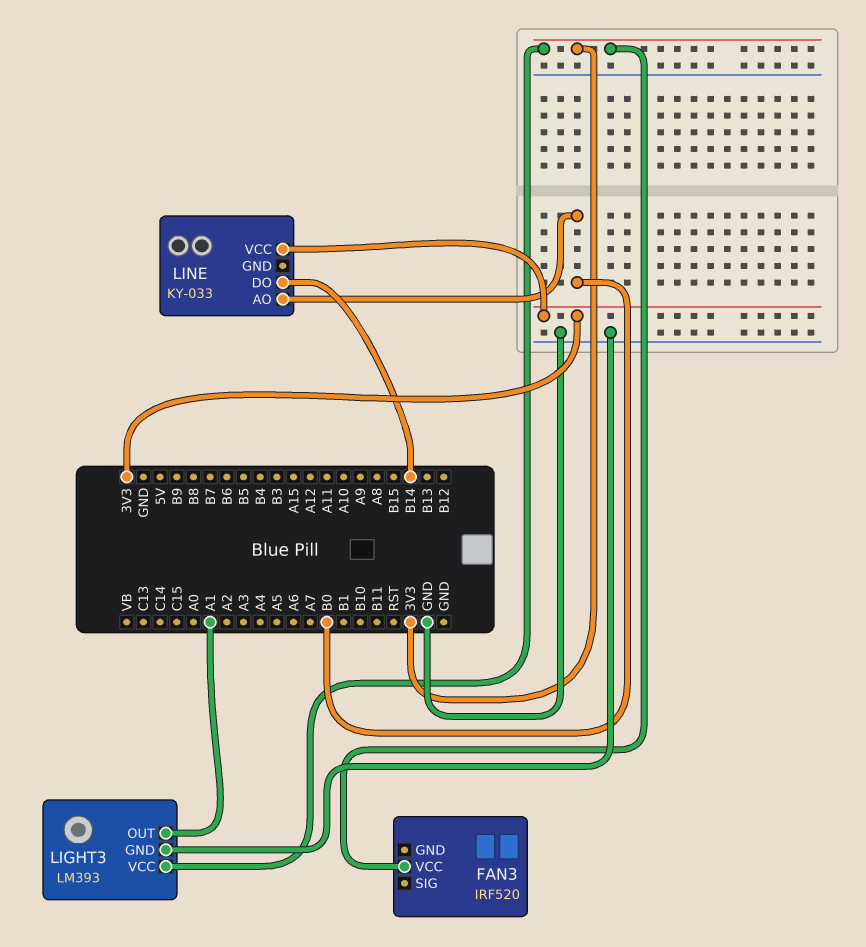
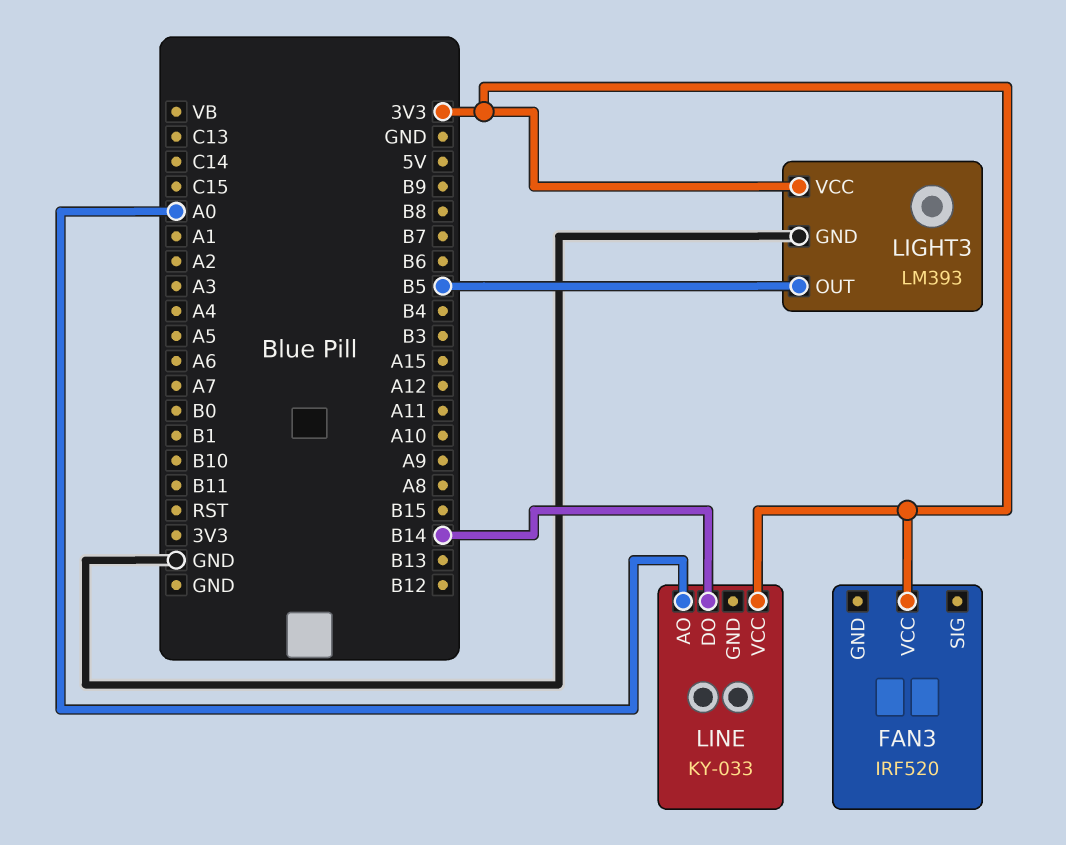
LIGHT3 pin OUT: A1 -> B5
LINE pin AO: B0 -> A0

